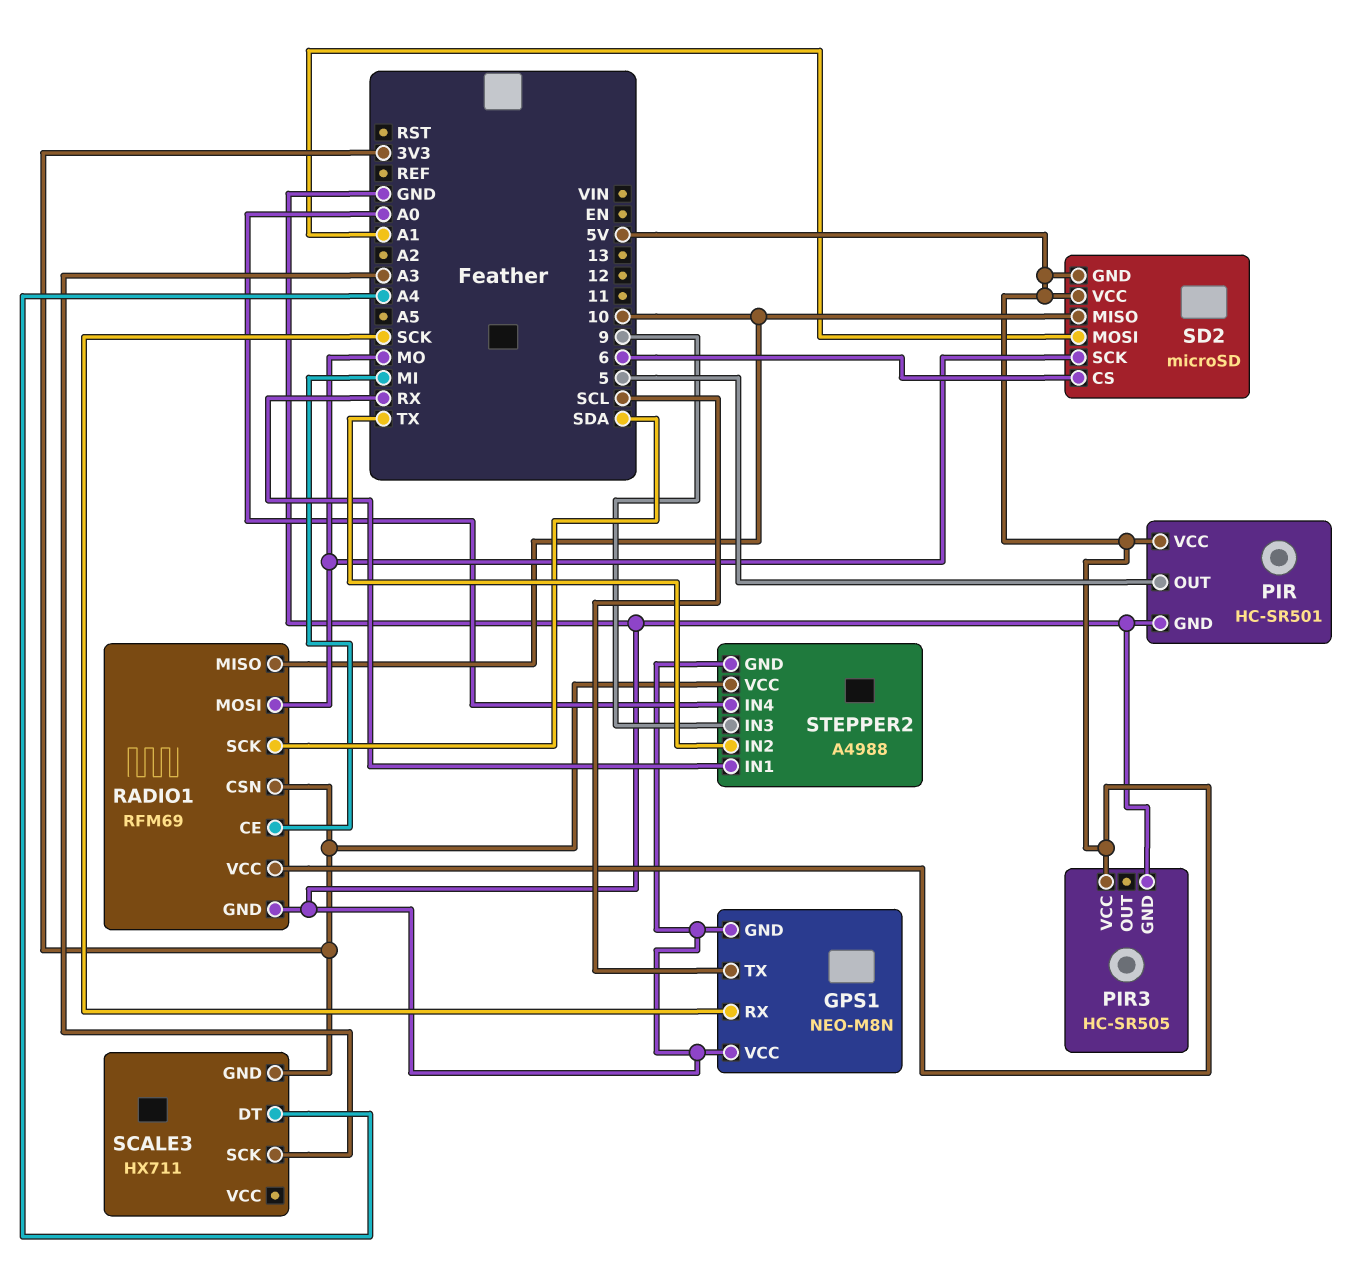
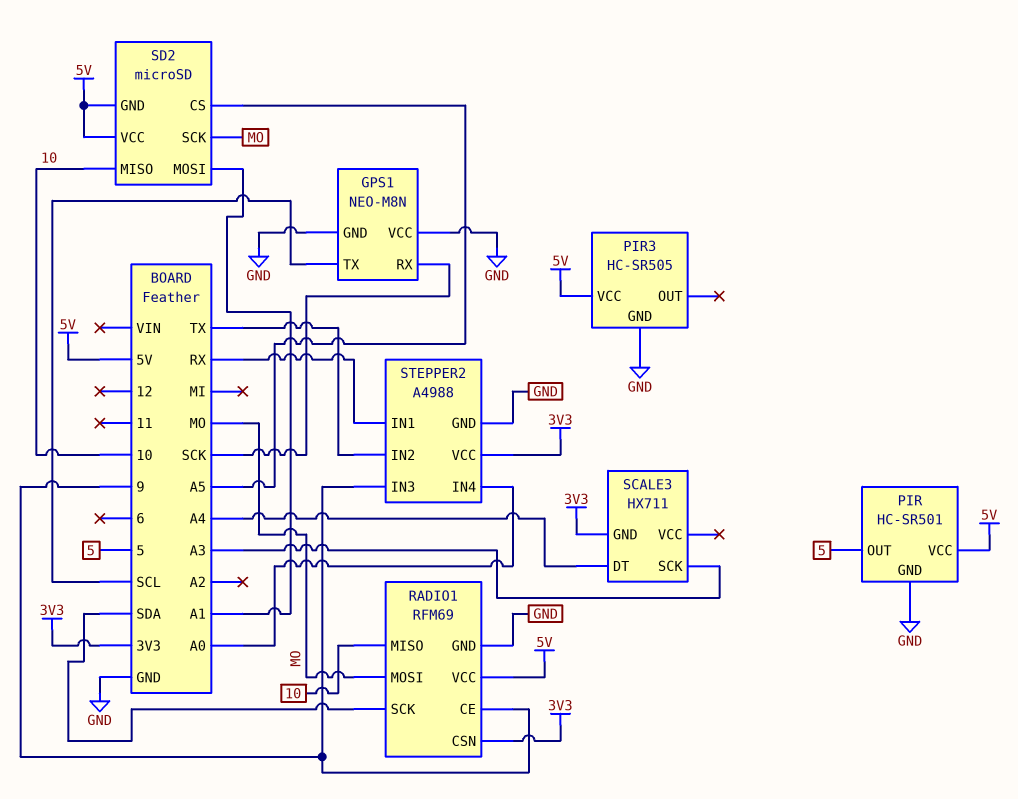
RADIO1 pin CE: MI -> 9
SD2 pin CS: 6 -> A5

